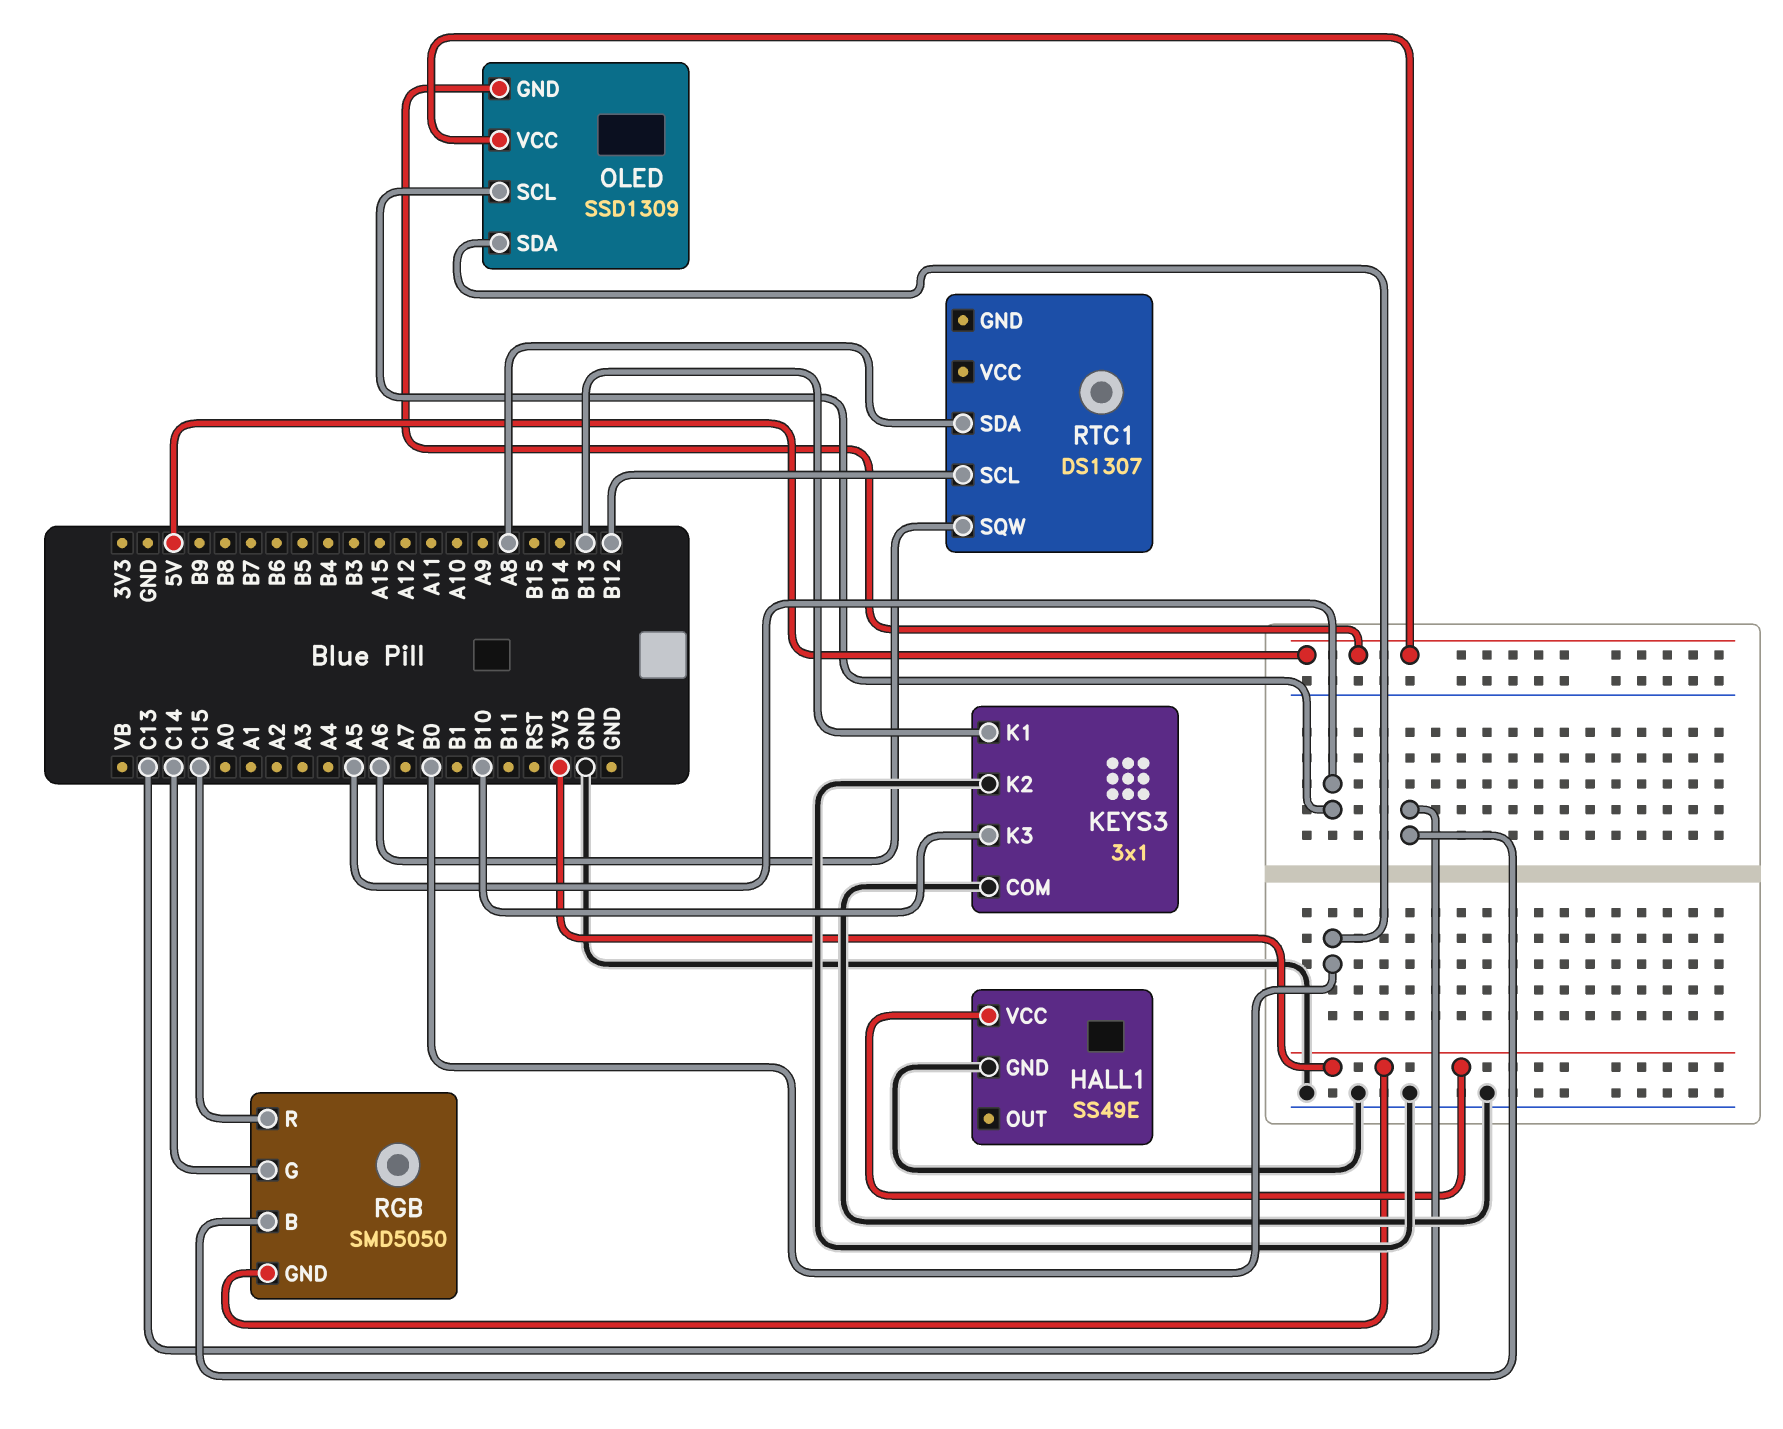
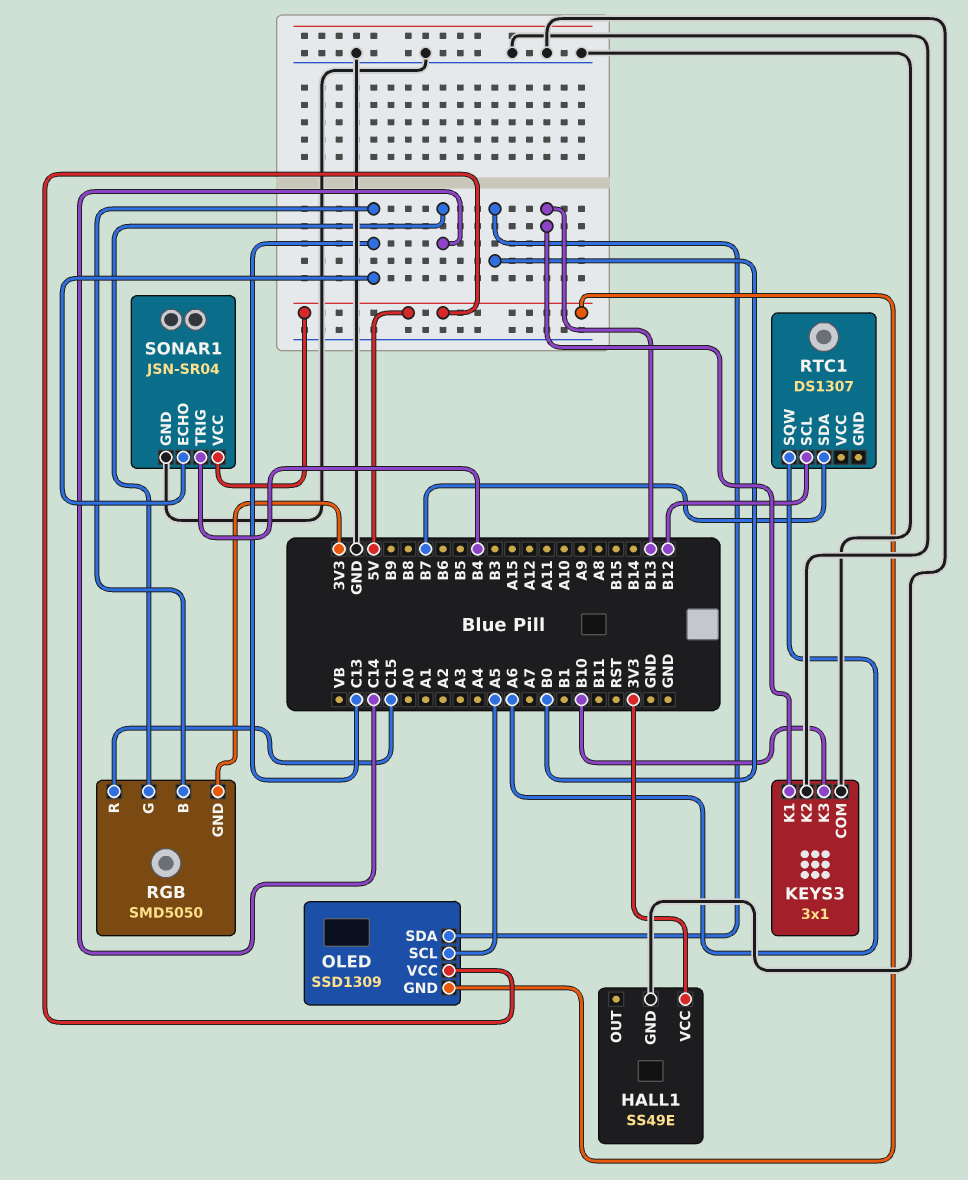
RTC1 pin SDA: A8 -> B7
SONAR1: none -> JSN-SR04
SONAR1 pin ECHO: none -> C13
SONAR1 pin GND: none -> GND
SONAR1 pin TRIG: none -> B4
SONAR1 pin VCC: none -> 5V

